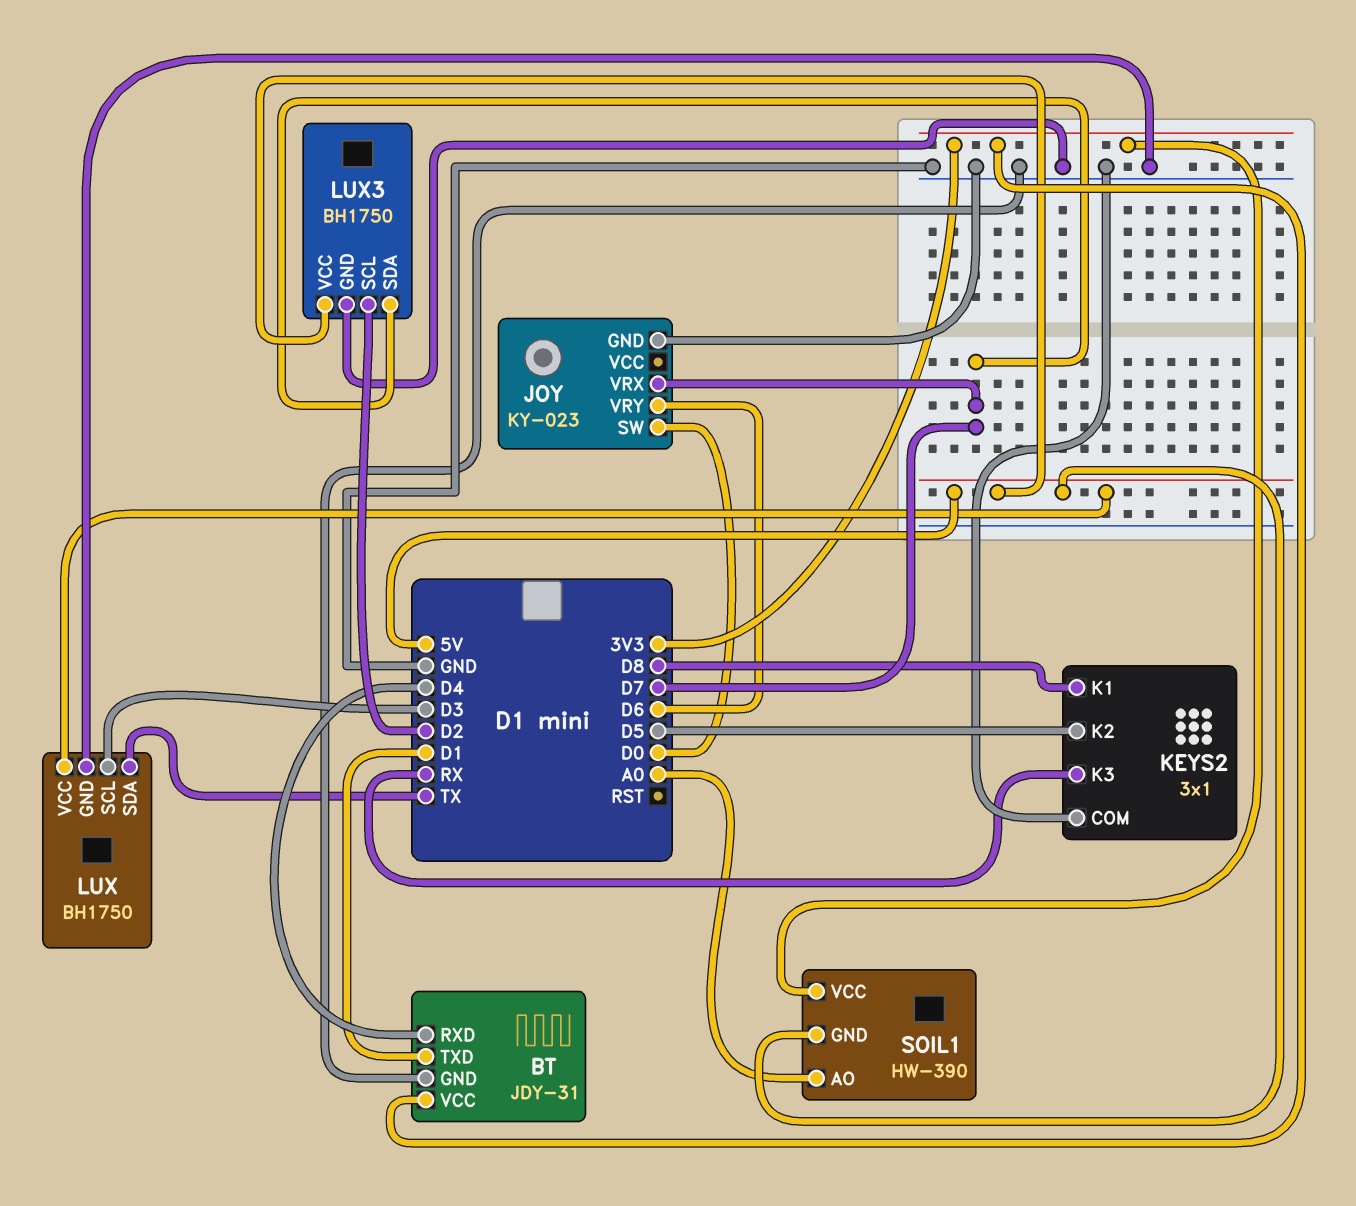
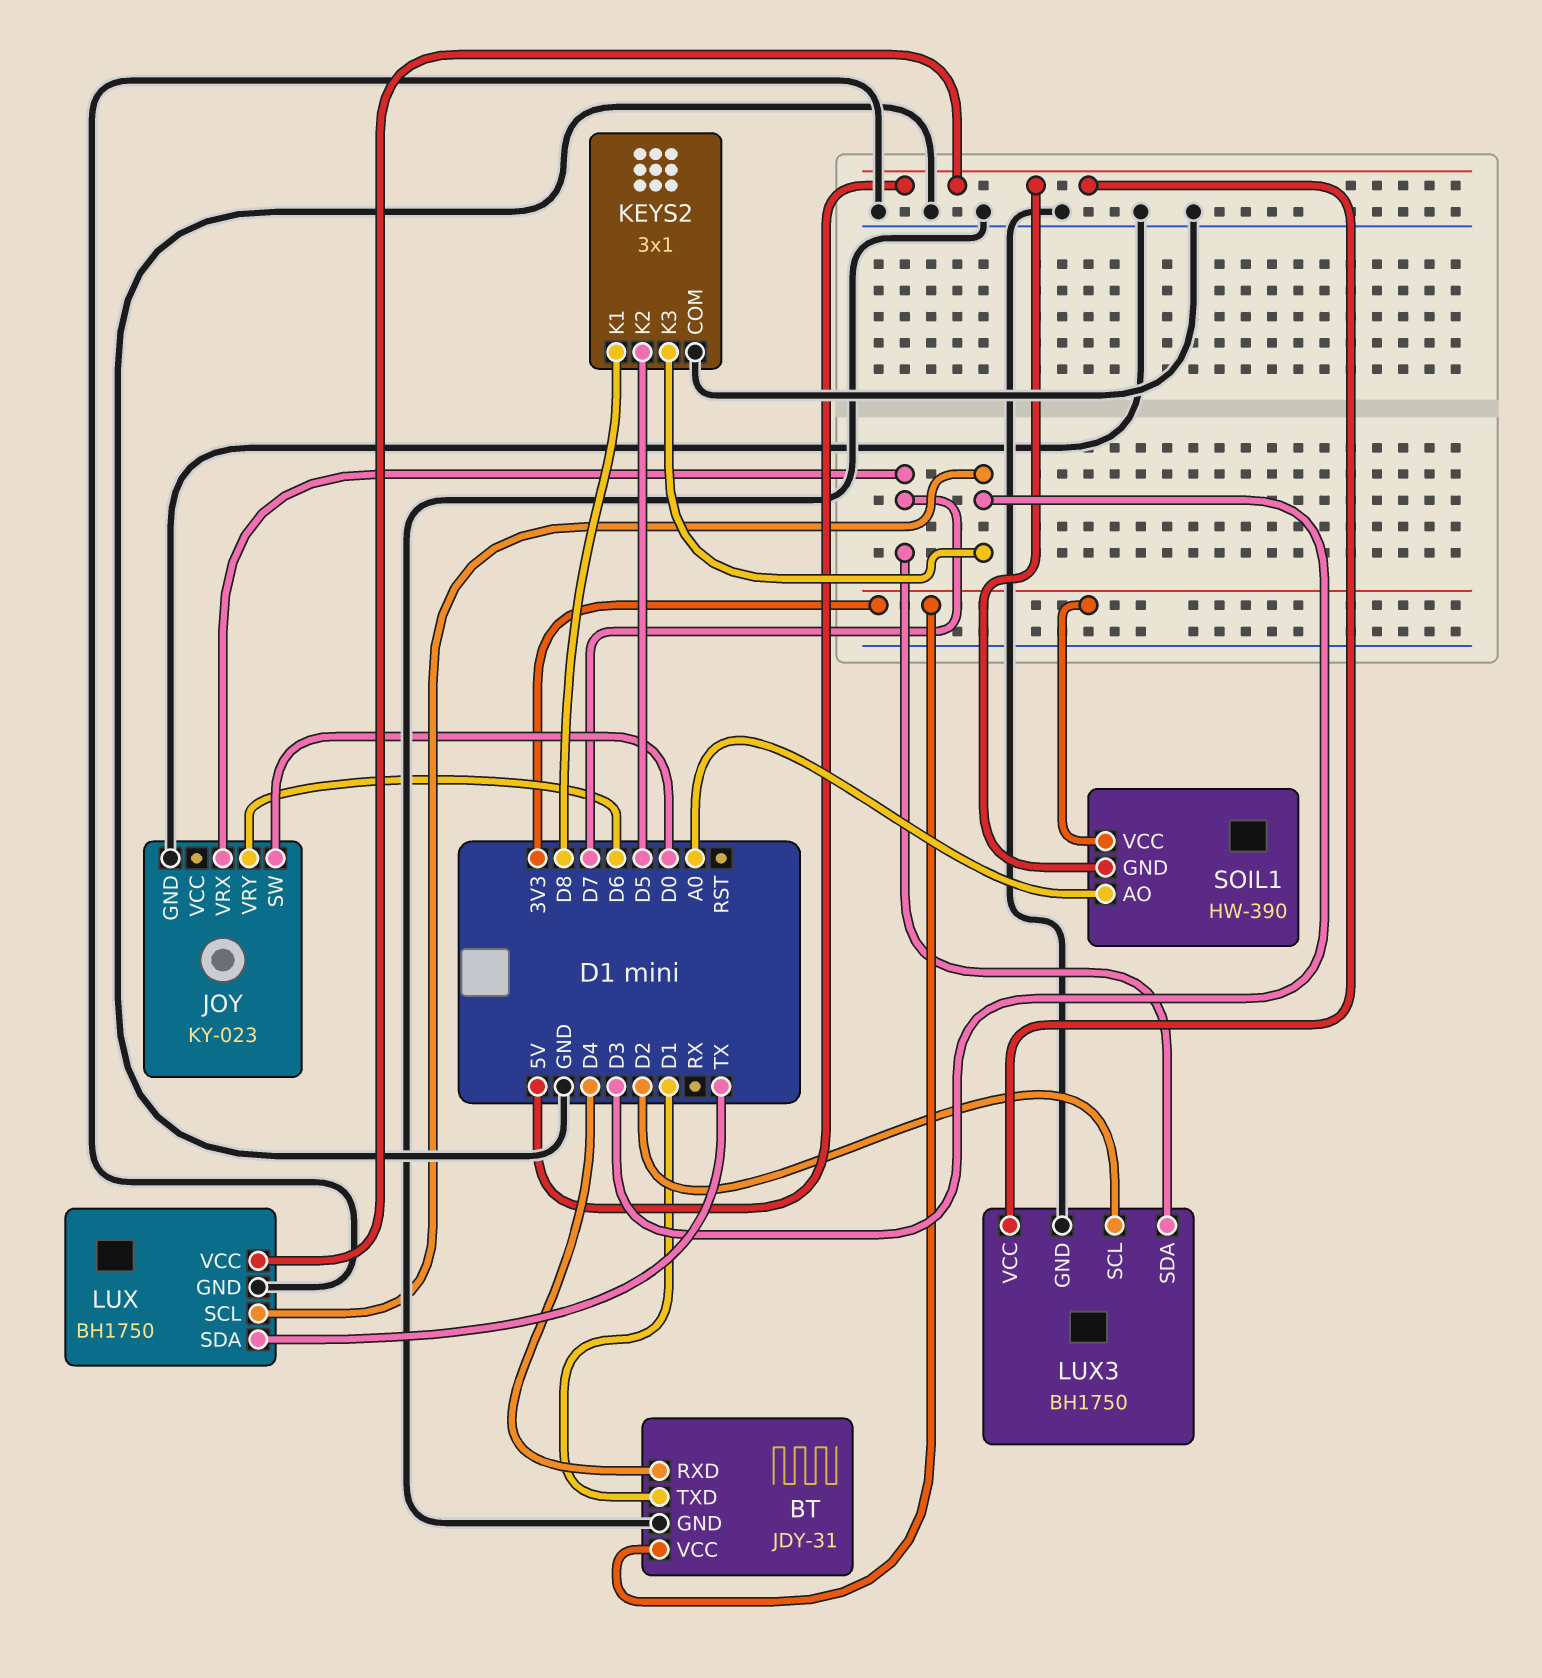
KEYS2 pin K3: RX -> D3

